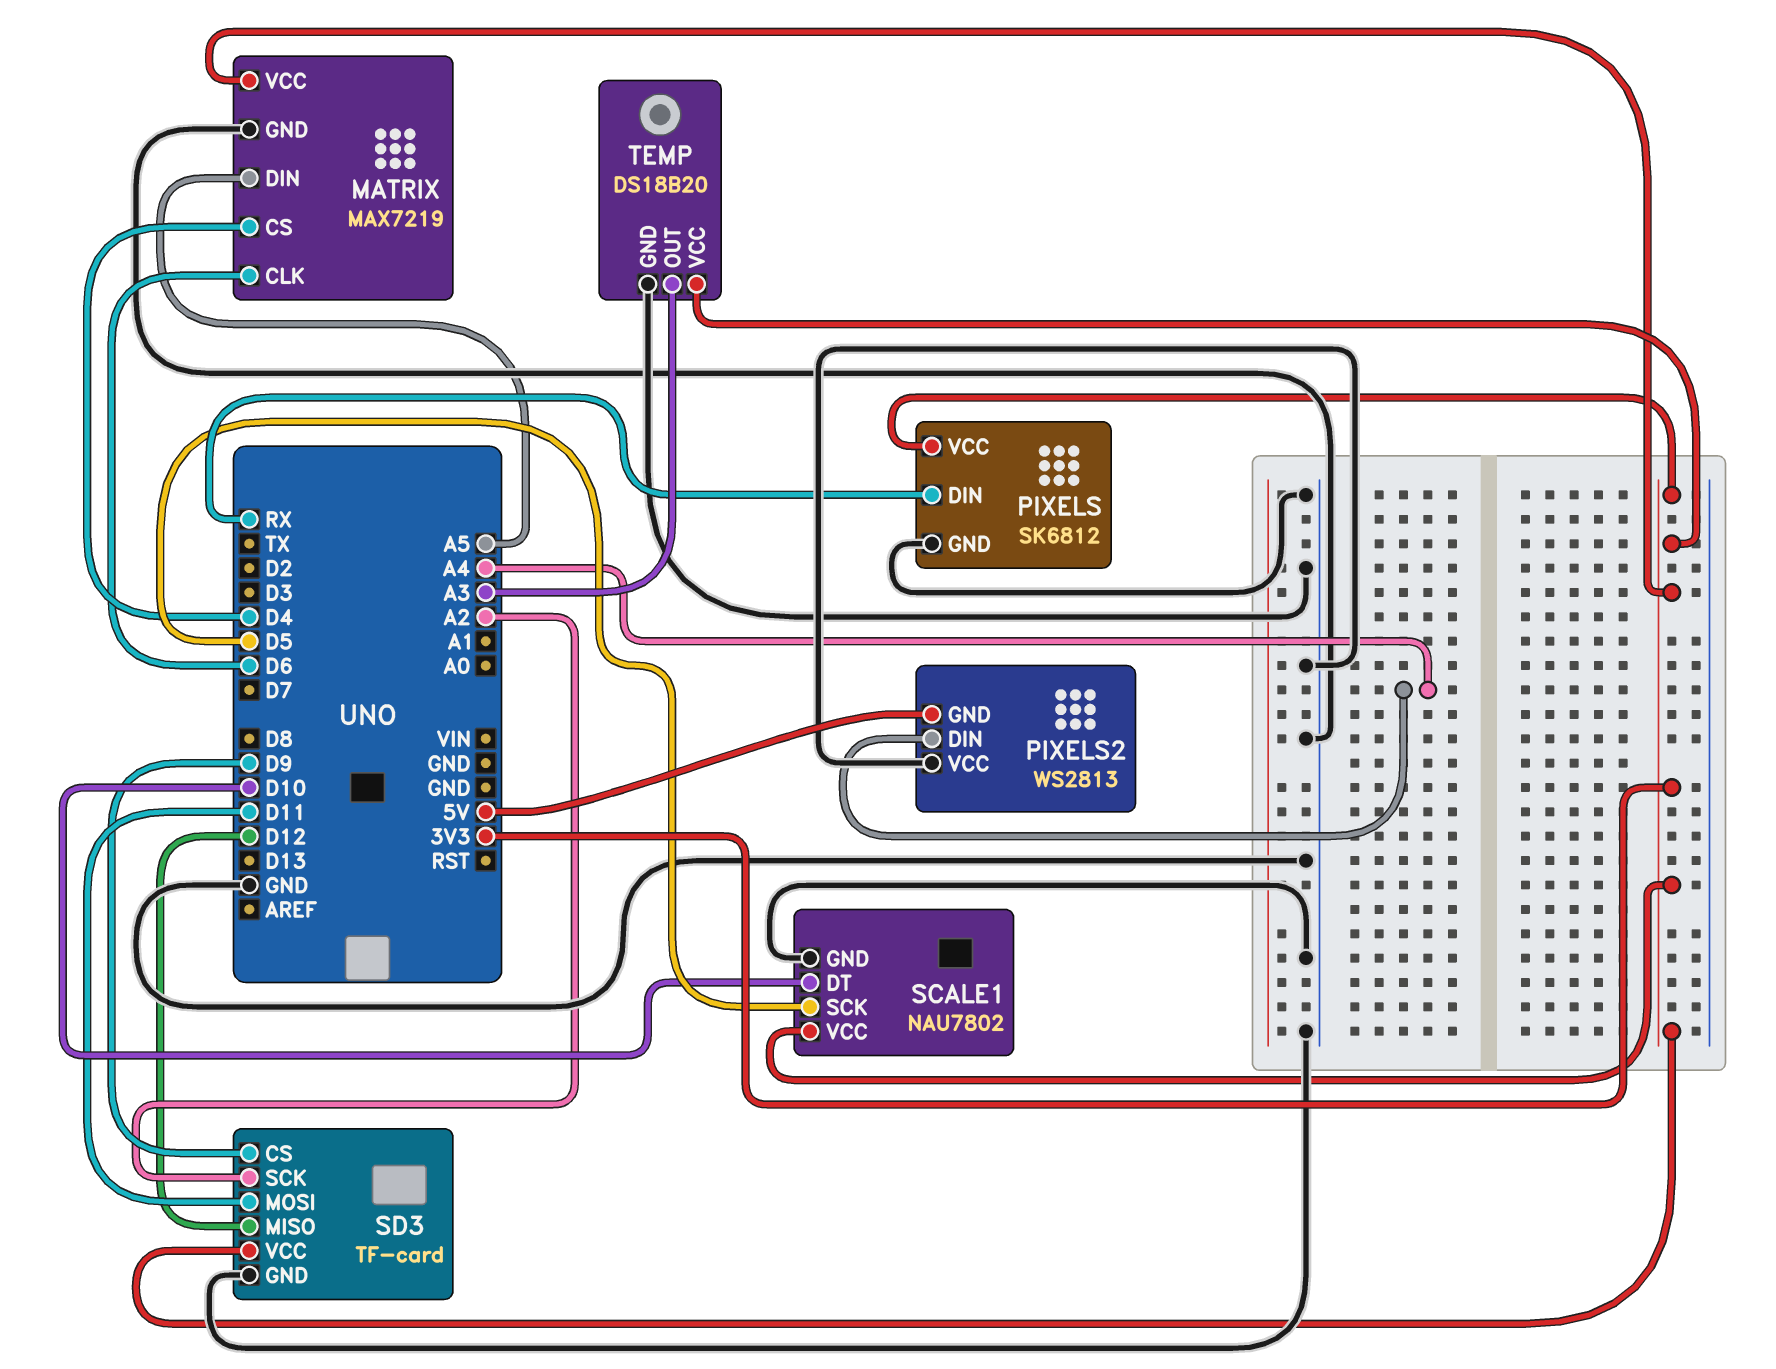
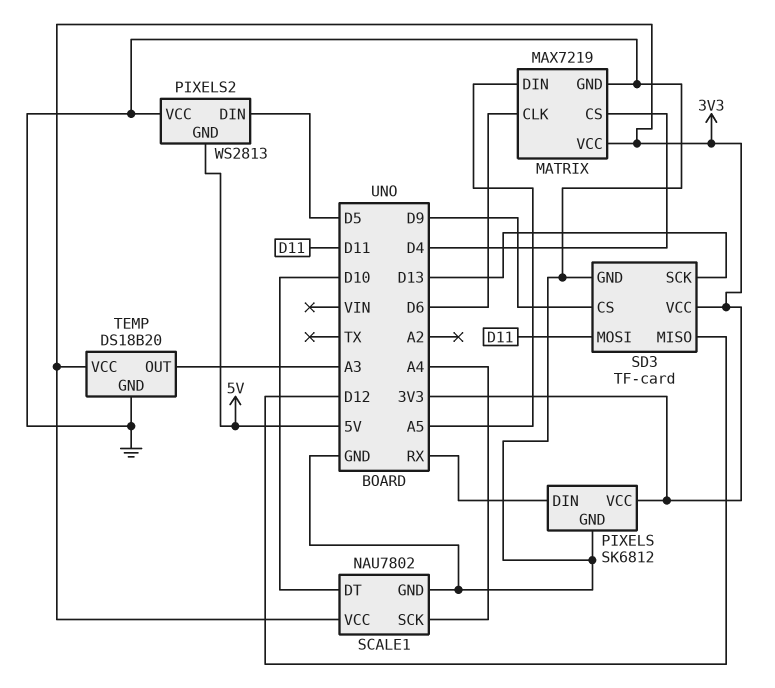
PIXELS2 pin DIN: A4 -> D5
SCALE1 pin SCK: D5 -> A4
SD3 pin SCK: A2 -> D13

